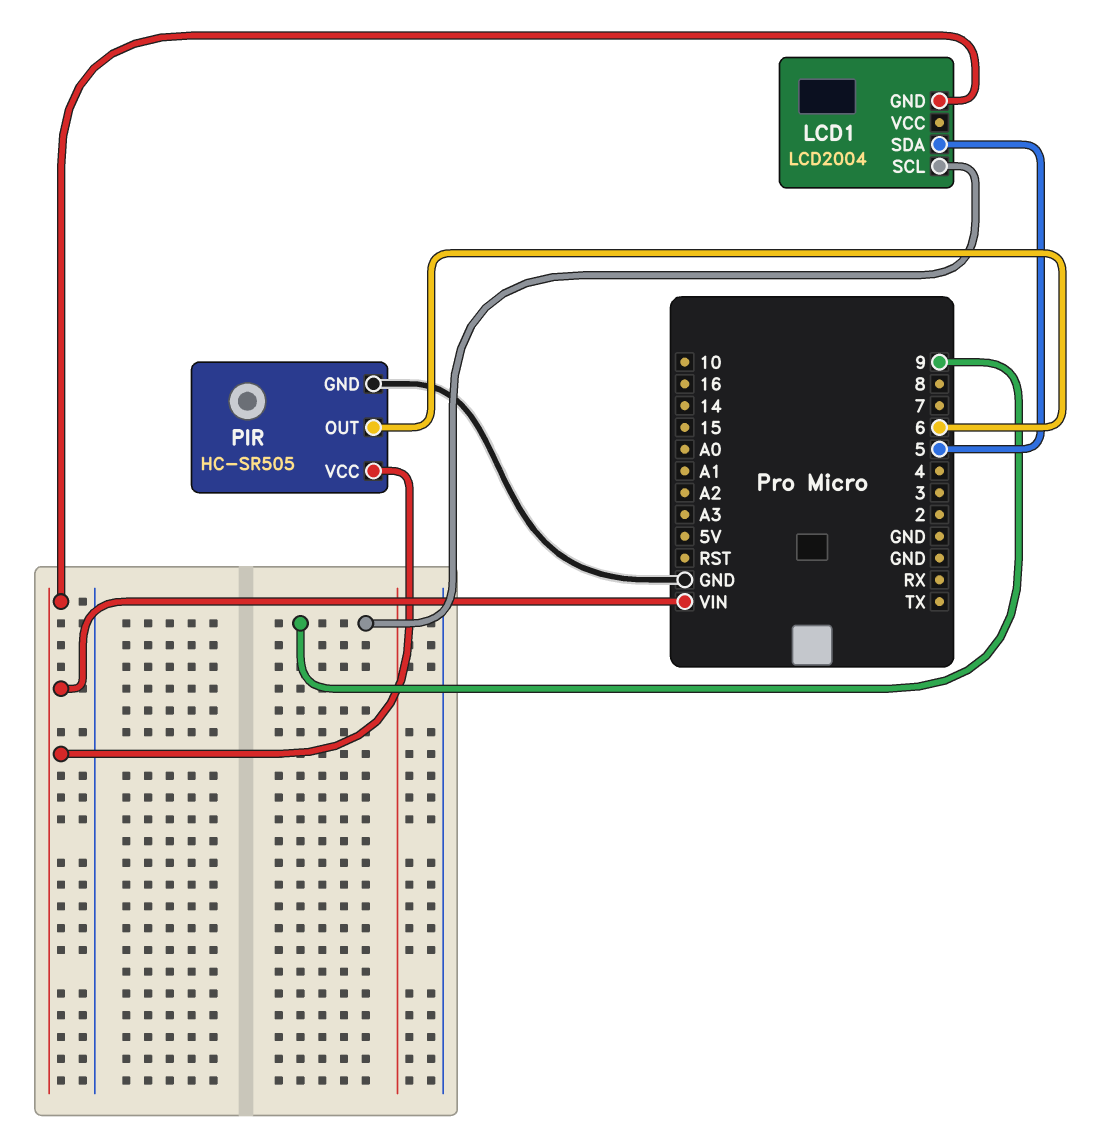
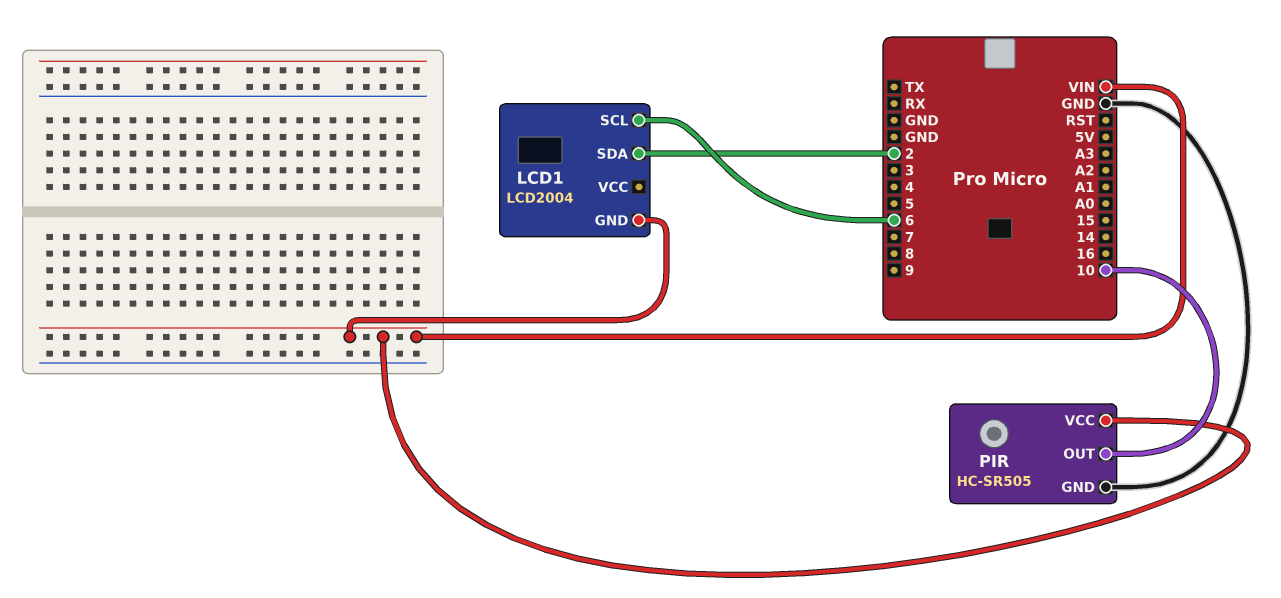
LCD1 pin SCL: 9 -> 6
LCD1 pin SDA: 5 -> 2
PIR pin OUT: 6 -> 10

